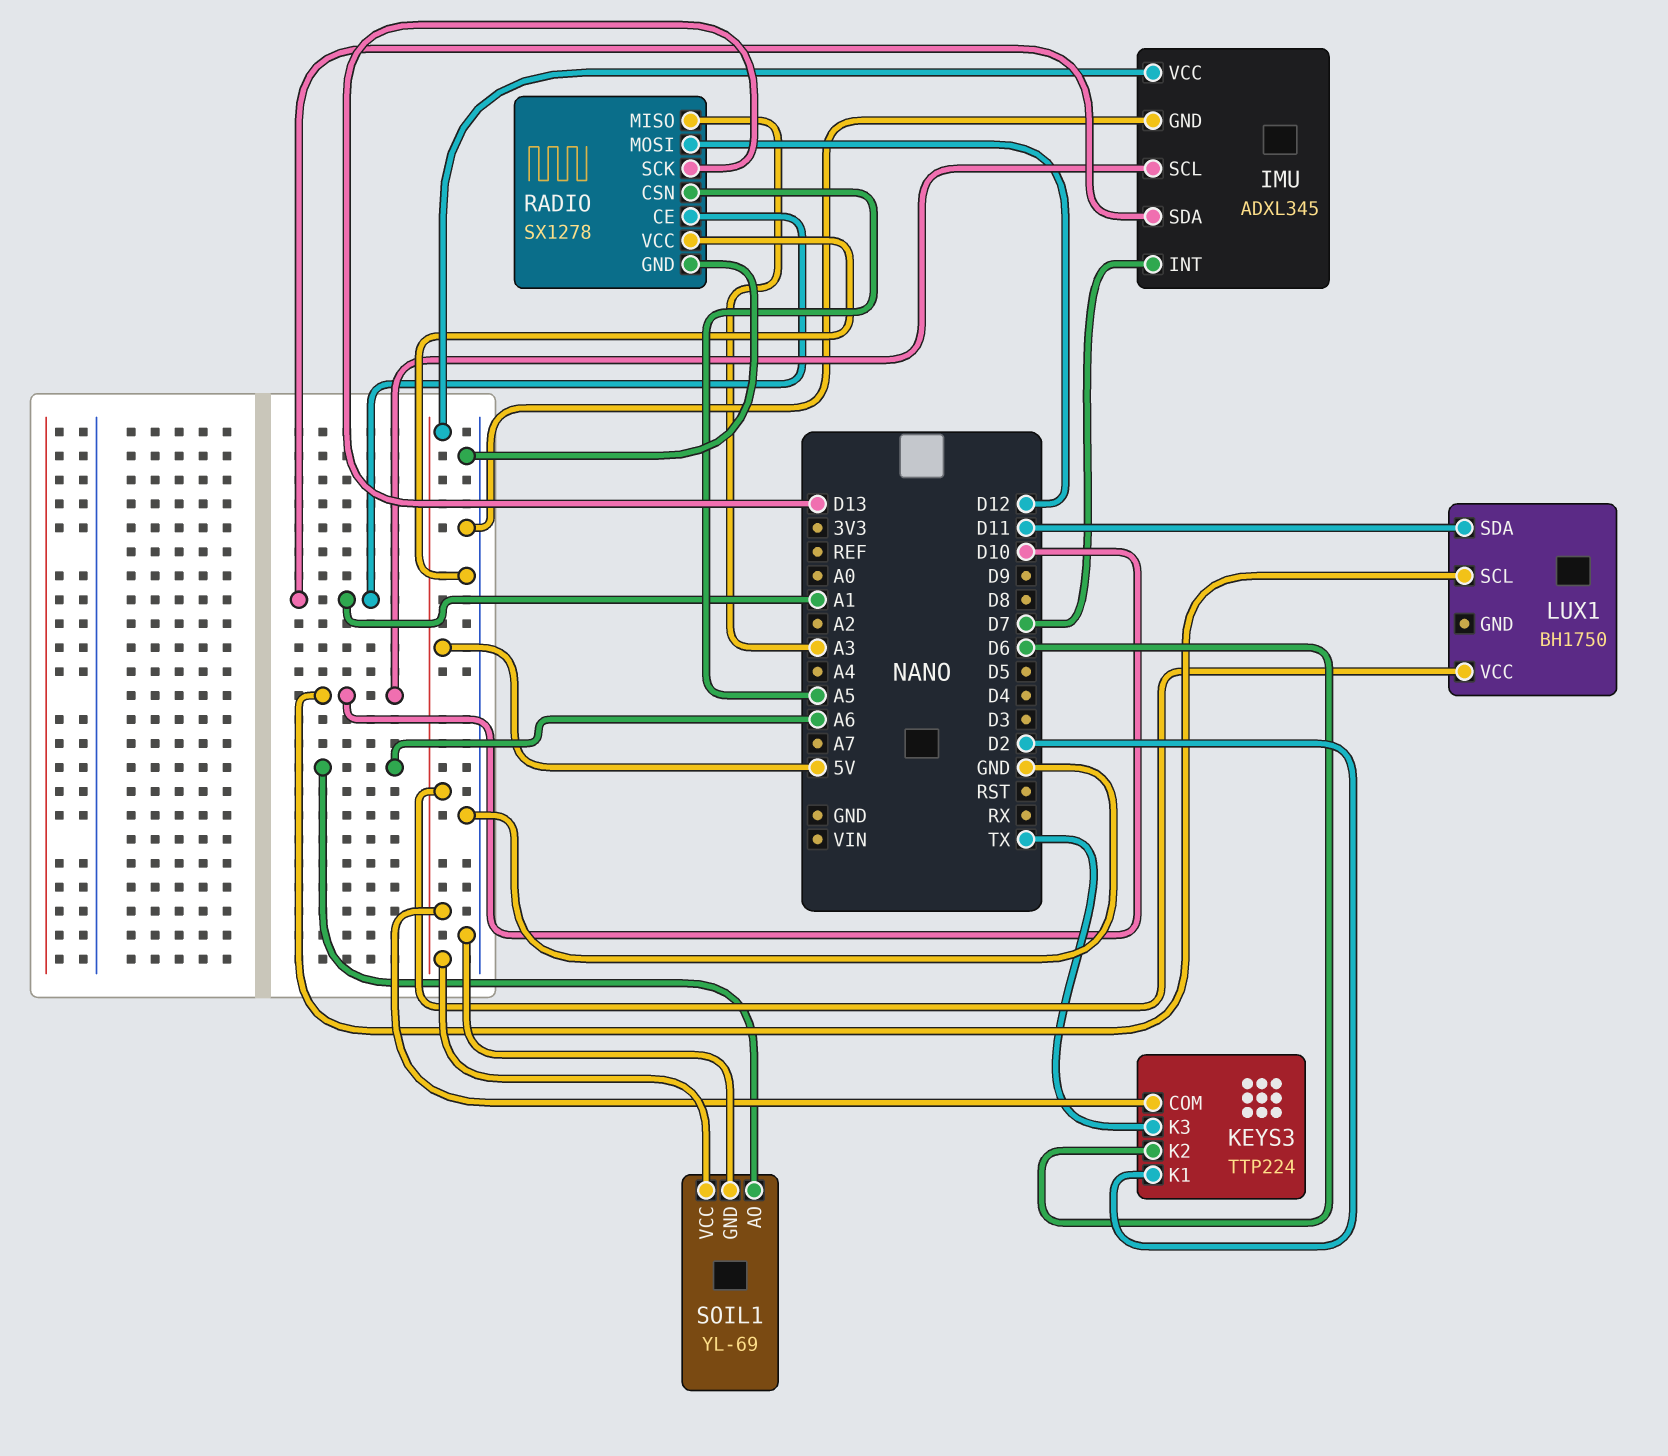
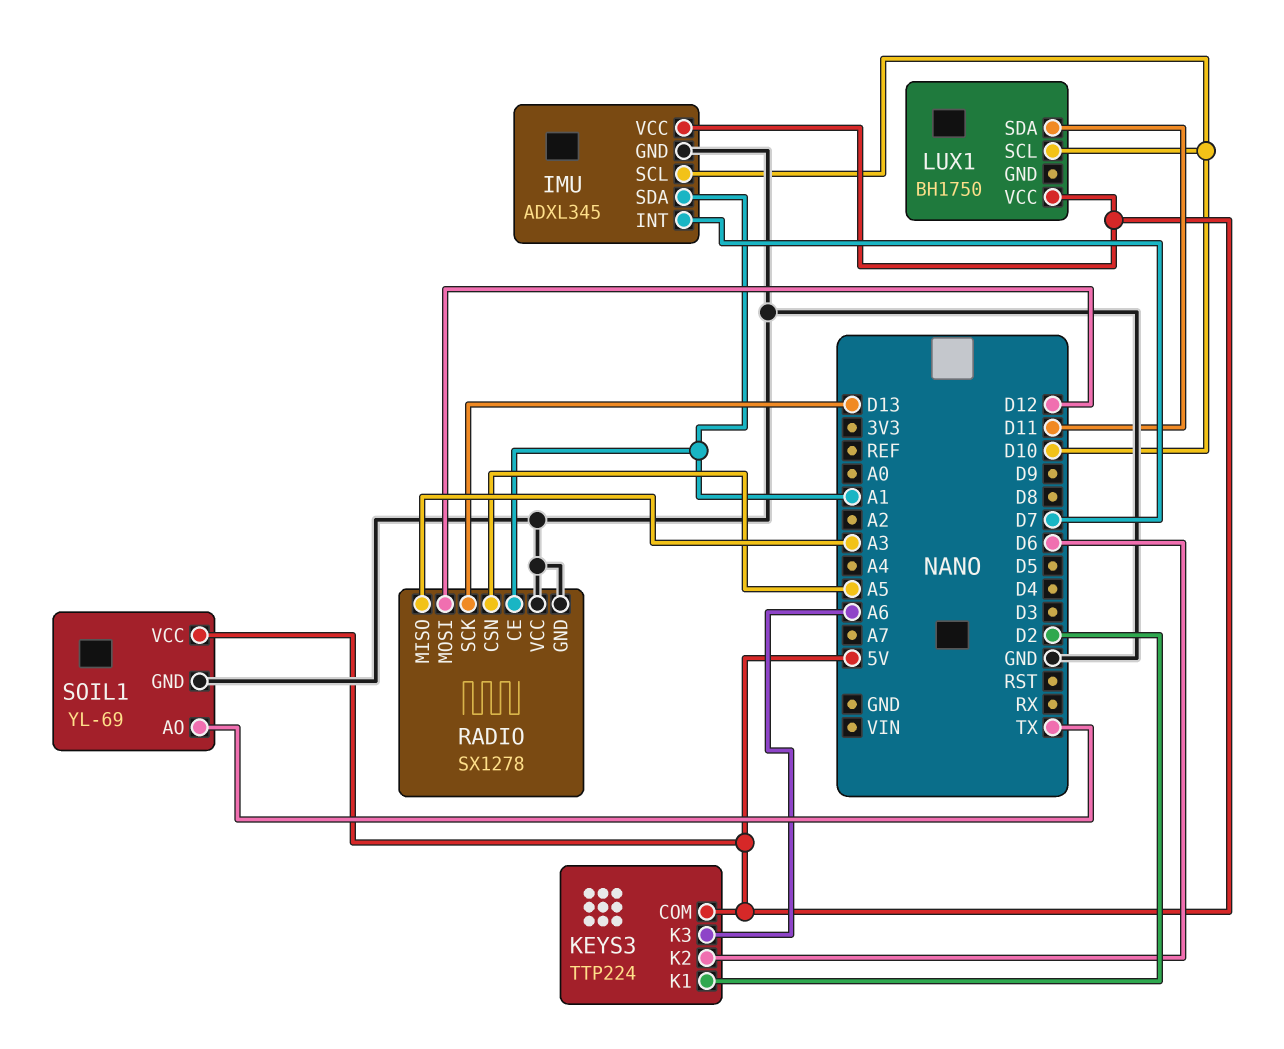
KEYS3 pin K3: TX -> A6
SOIL1 pin AO: A6 -> TX

